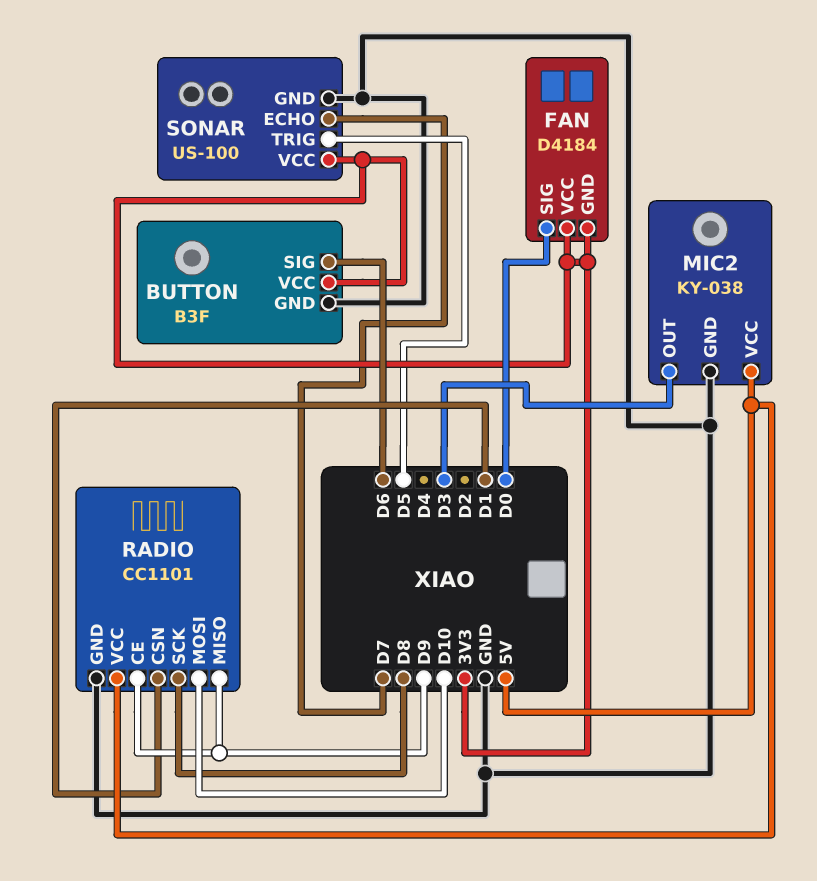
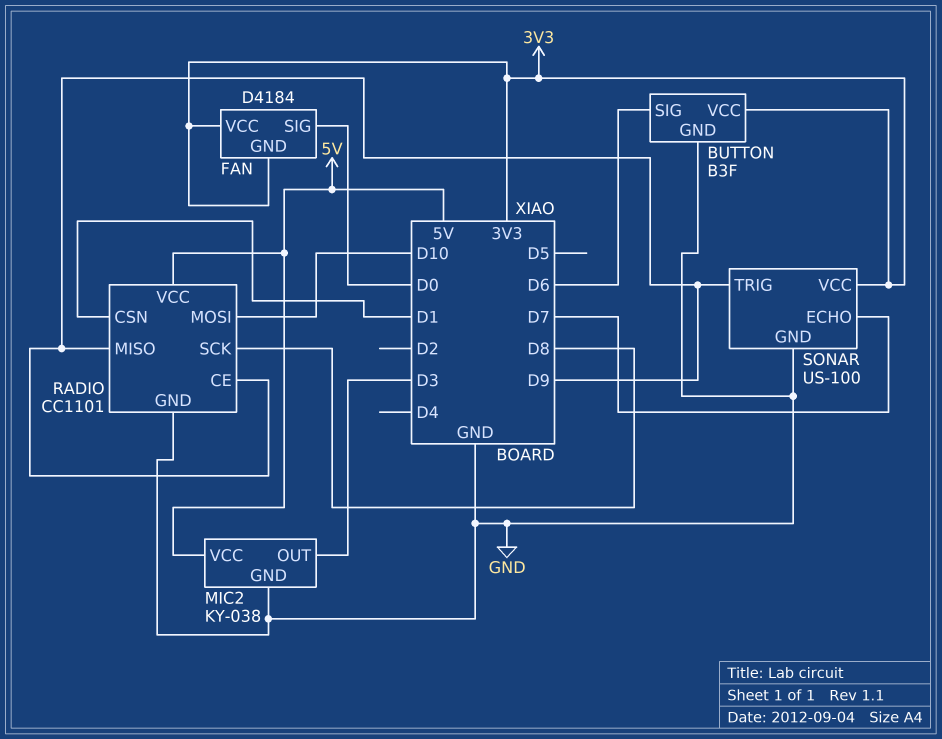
SONAR pin TRIG: D5 -> D9

